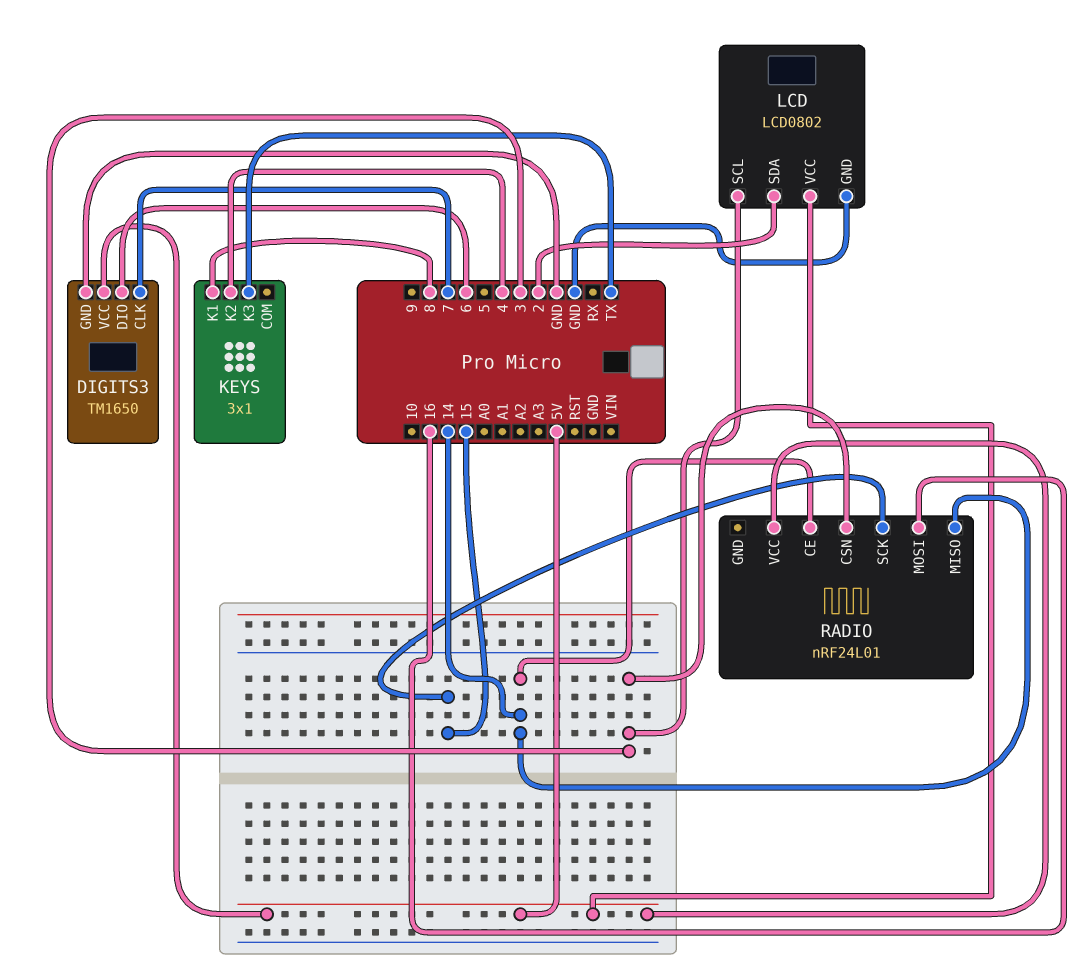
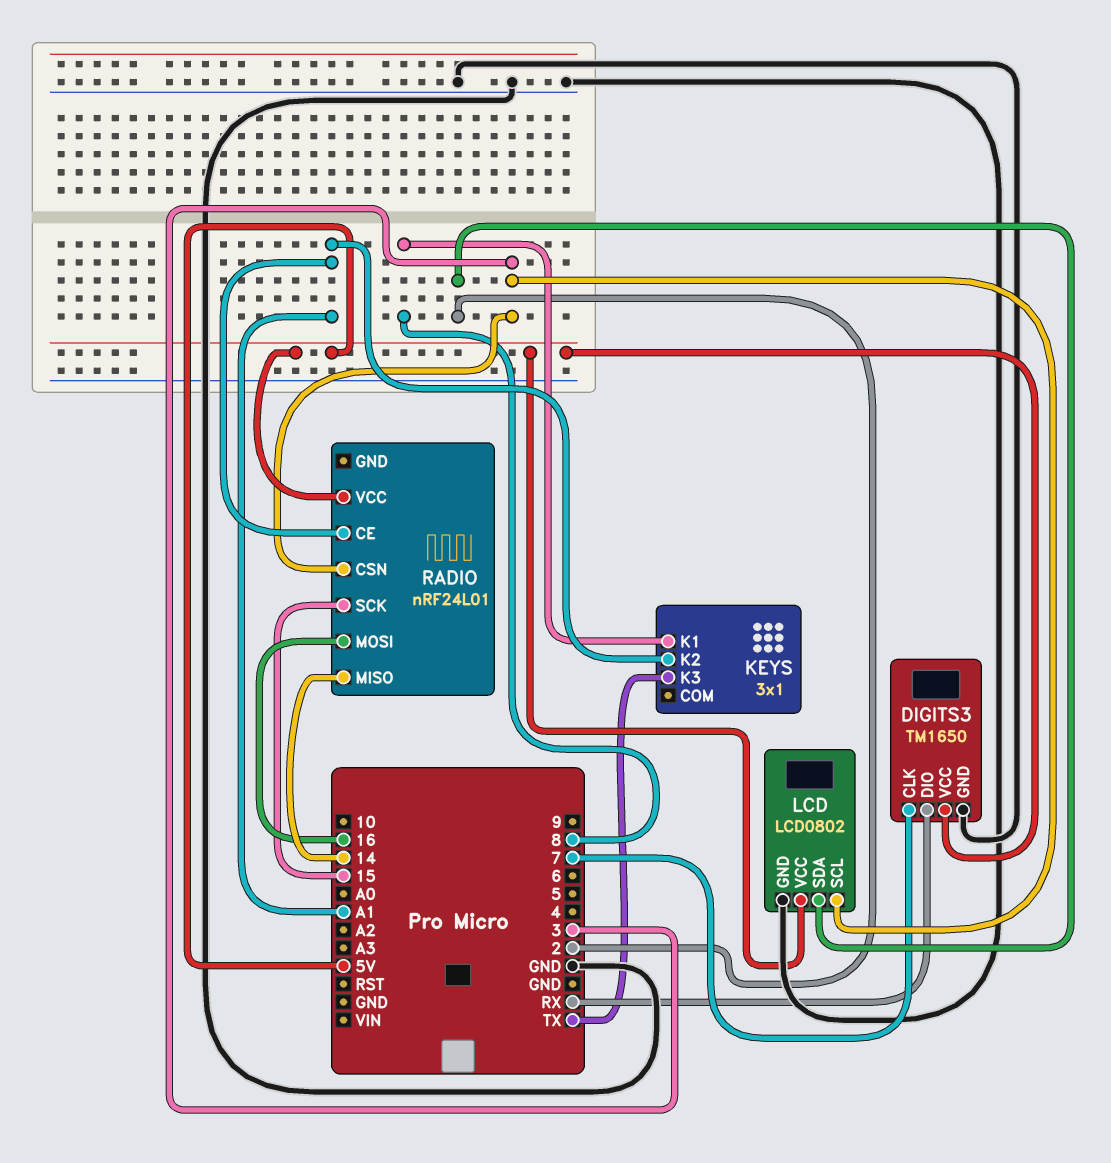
DIGITS3 pin DIO: 6 -> RX
KEYS pin K2: 4 -> A1
RADIO pin CE: 14 -> A1

